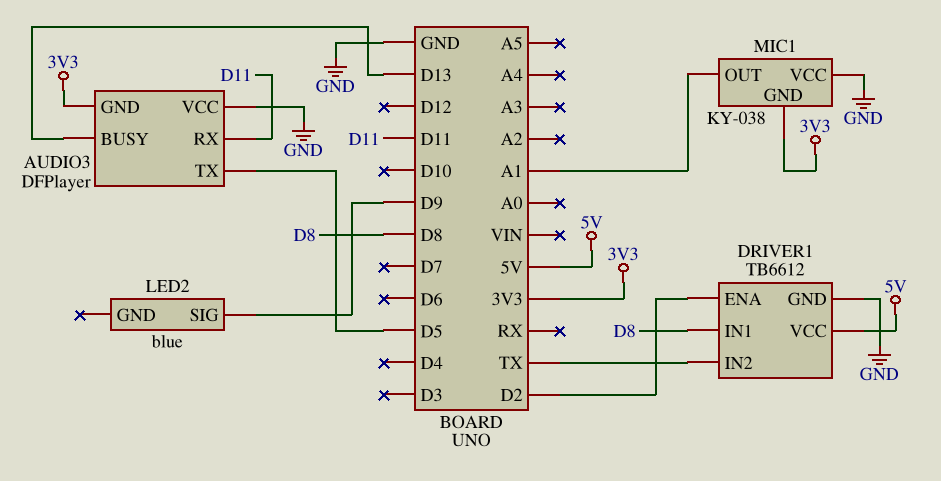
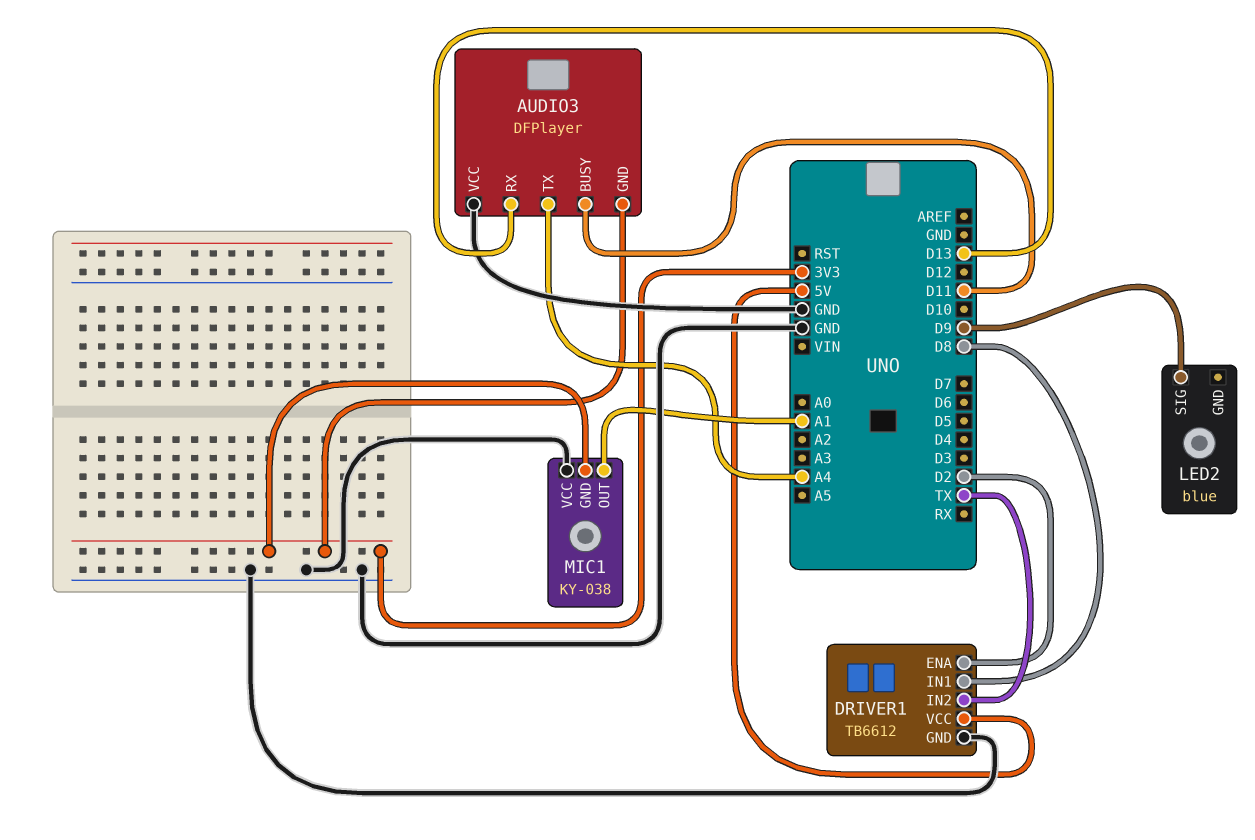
AUDIO3 pin BUSY: D13 -> D11
AUDIO3 pin RX: D11 -> D13
AUDIO3 pin TX: D5 -> A4

